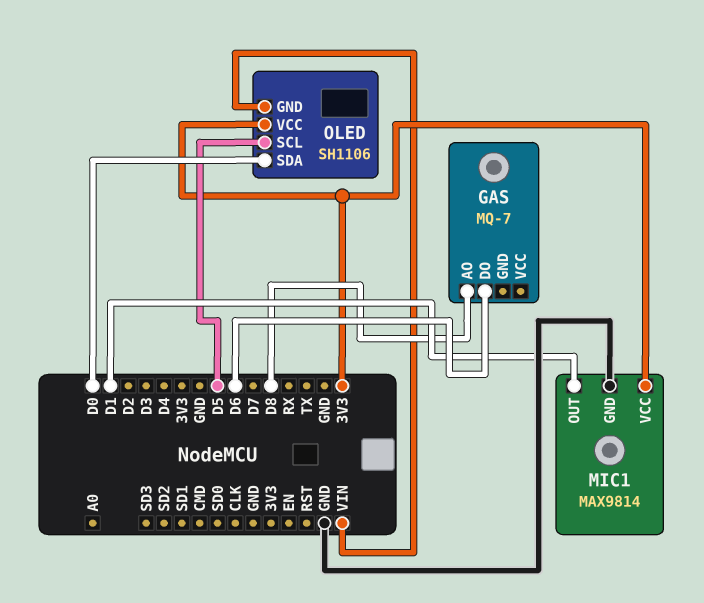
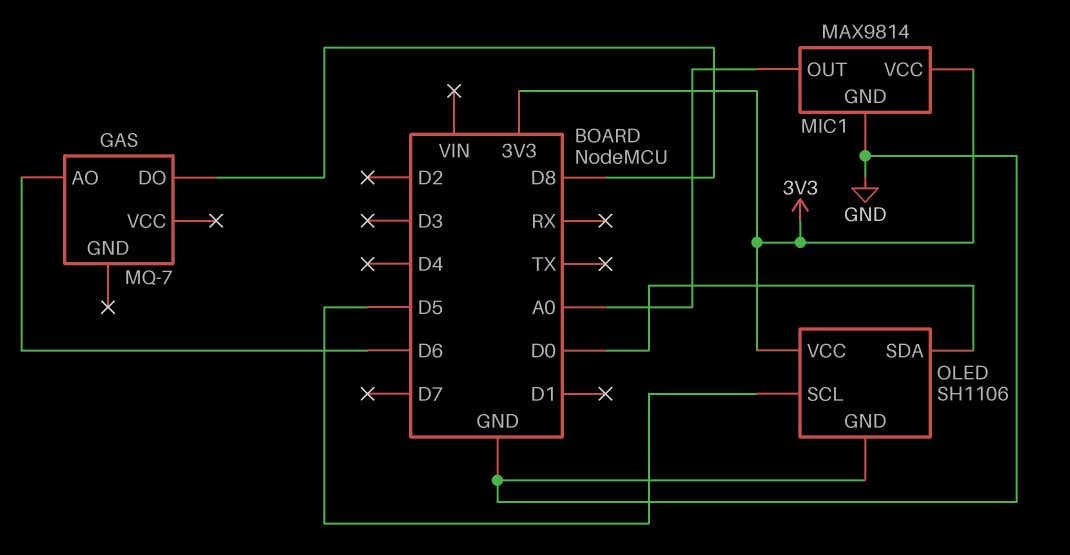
GAS pin AO: D8 -> D6
GAS pin DO: D6 -> D8
MIC1 pin OUT: D1 -> A0
OLED pin GND: VIN -> GND

